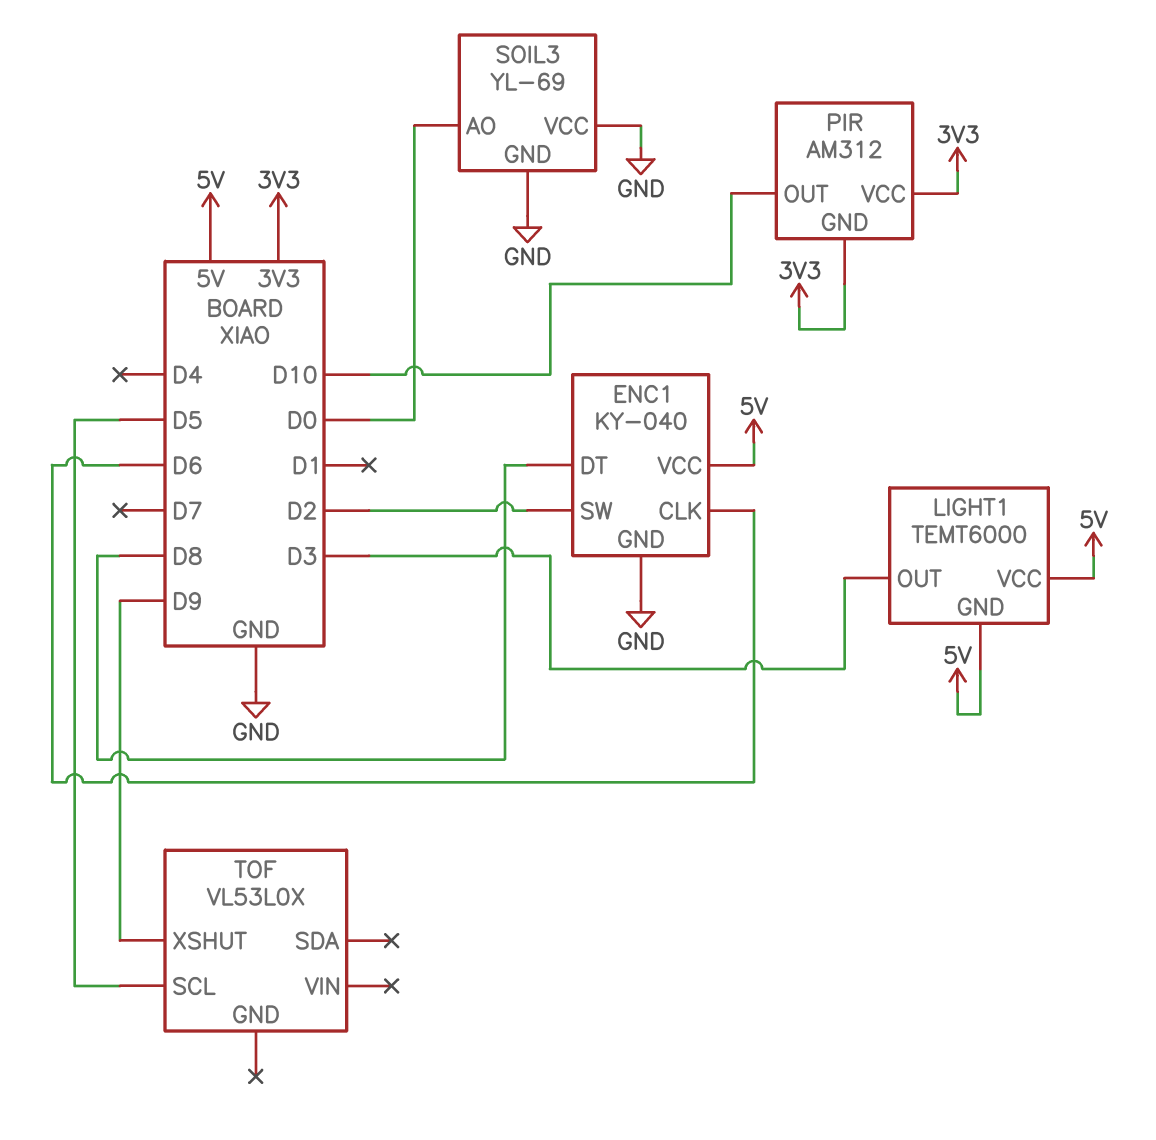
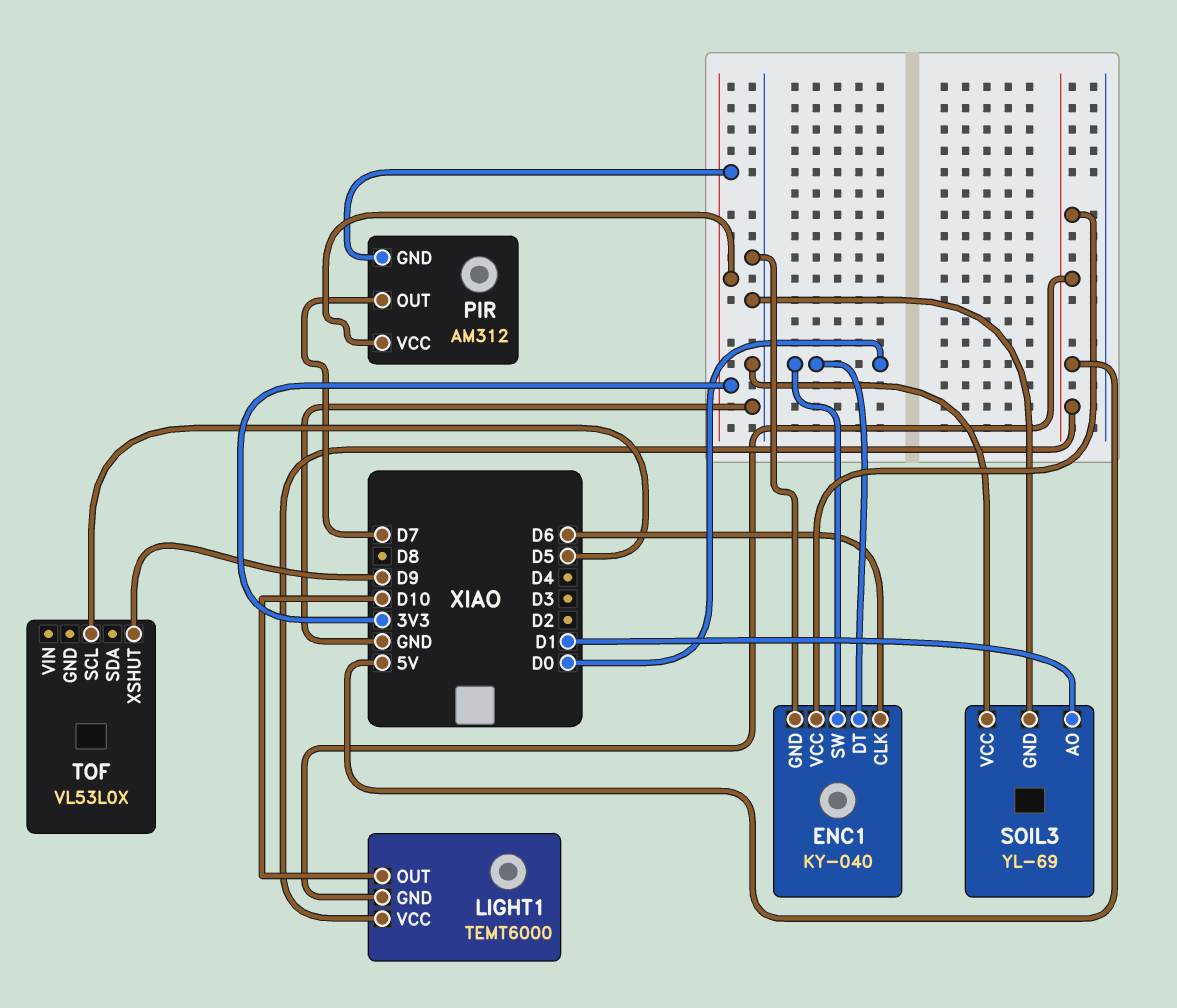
ENC1 pin DT: D8 -> D0
ENC1 pin SW: D2 -> D0
LIGHT1 pin OUT: D3 -> D10
PIR pin OUT: D10 -> D7
SOIL3 pin AO: D0 -> D1

